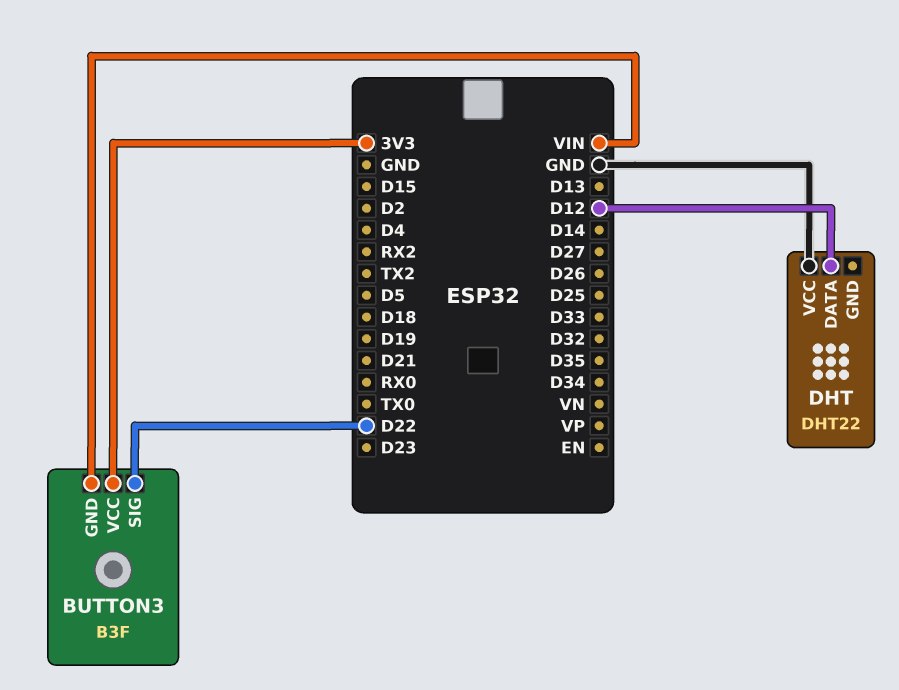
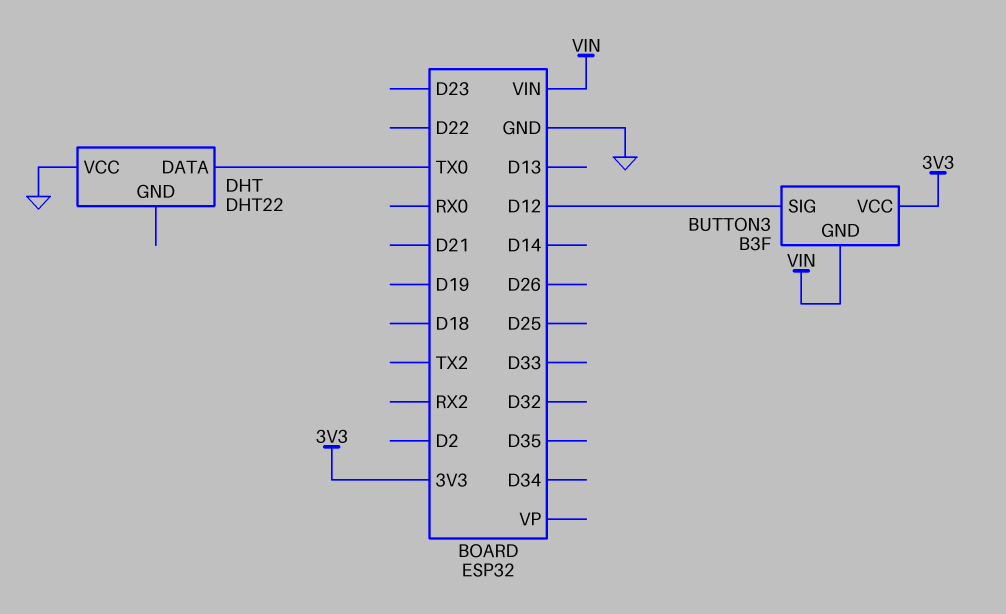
BUTTON3 pin SIG: D22 -> D12
DHT pin DATA: D12 -> TX0

